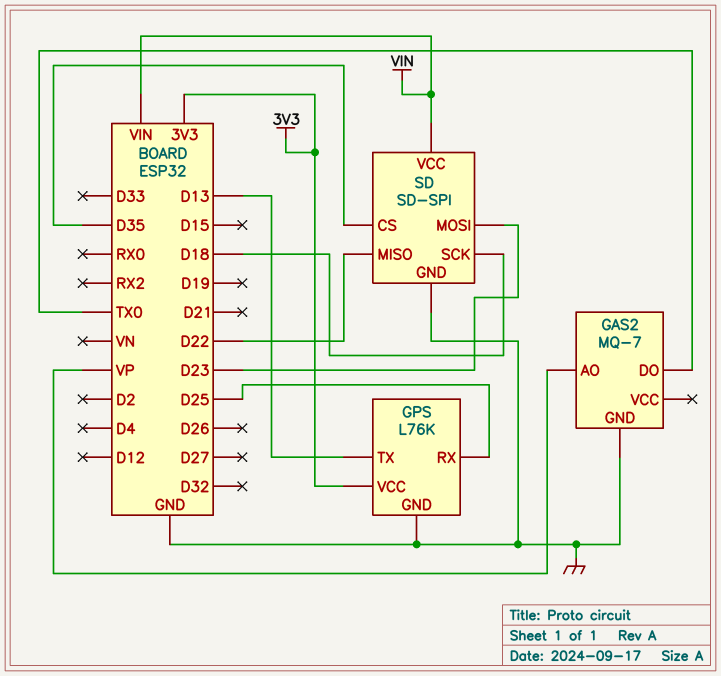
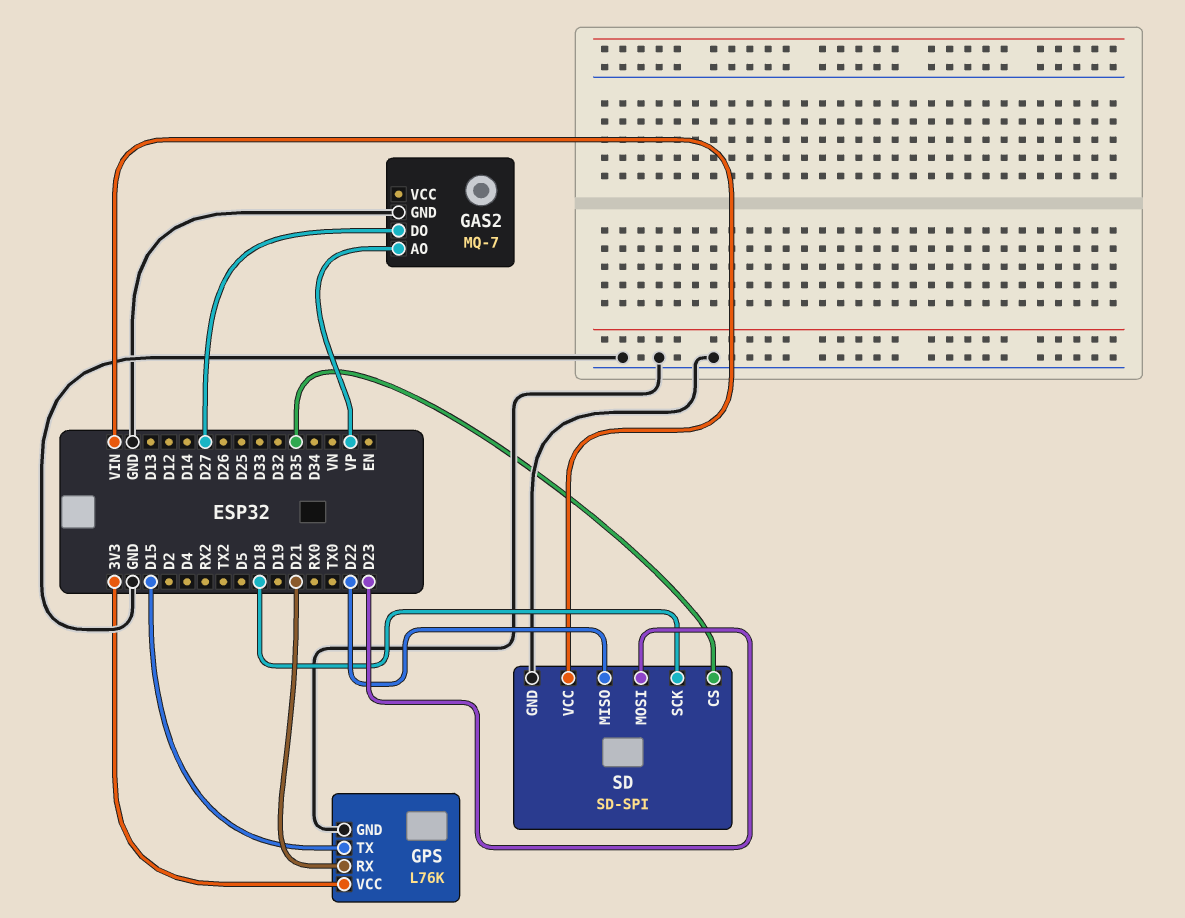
GAS2 pin DO: TX0 -> D27
GPS pin RX: D25 -> D21
GPS pin TX: D13 -> D15

